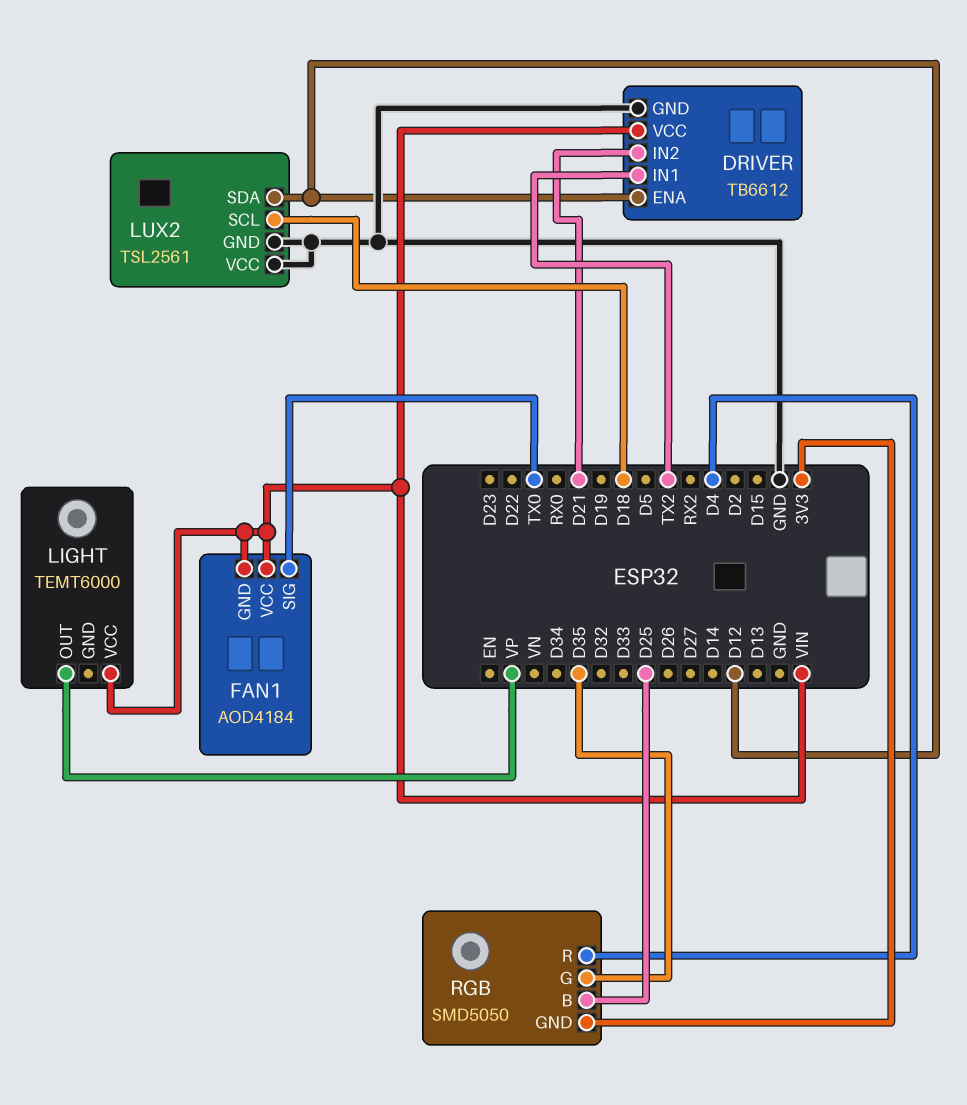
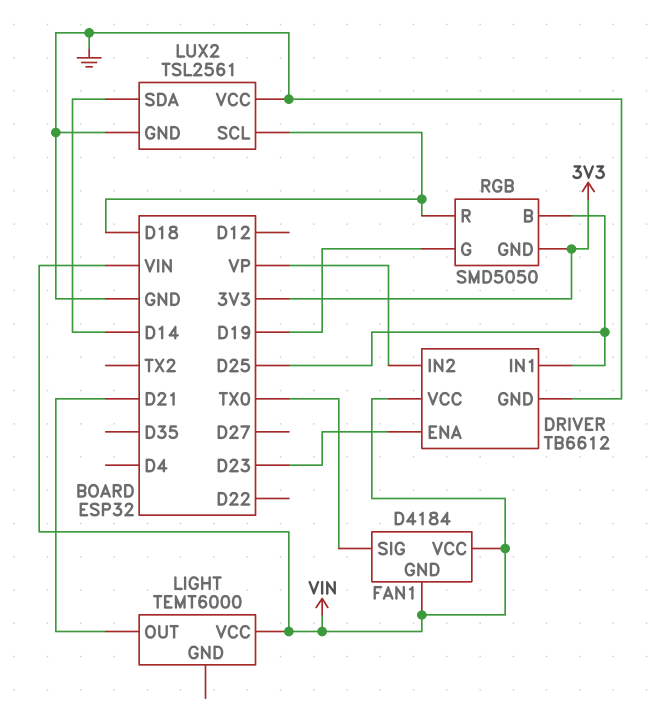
DRIVER pin ENA: D12 -> D23
DRIVER pin IN1: TX2 -> D25
DRIVER pin IN2: D21 -> VP
FAN1: AOD4184 -> D4184
LIGHT pin OUT: VP -> D21
LUX2 pin SDA: D12 -> D14
RGB pin G: D35 -> D19
RGB pin R: D4 -> D18

